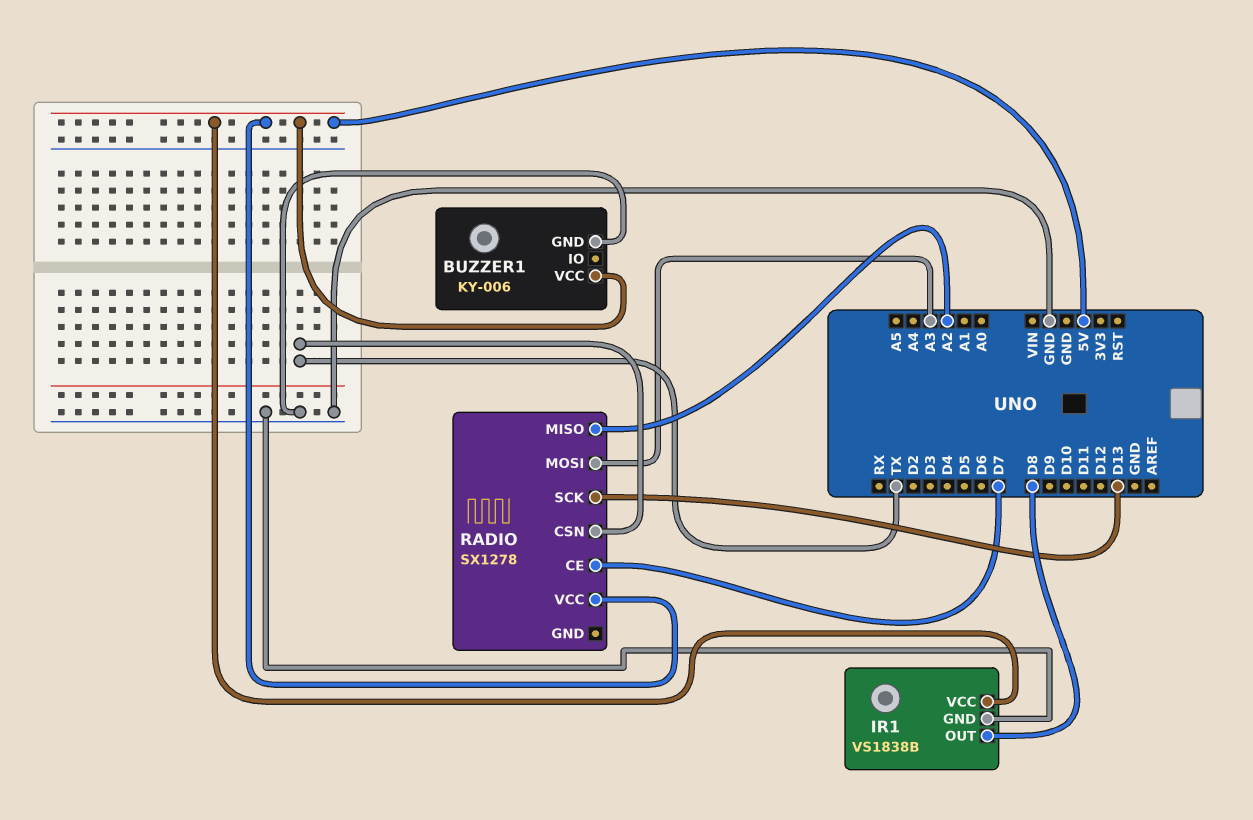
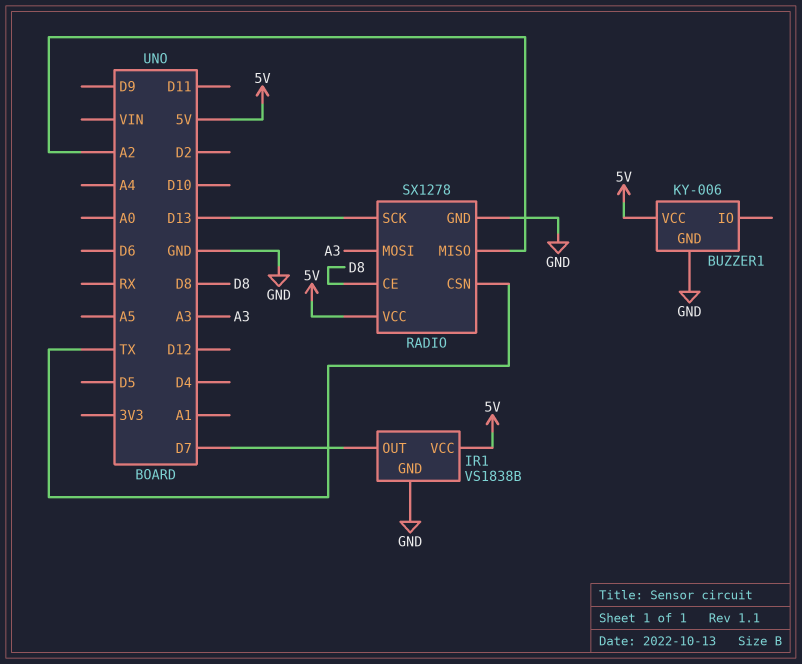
IR1 pin OUT: D8 -> D7
RADIO pin CE: D7 -> D8
RADIO pin GND: none -> GND

